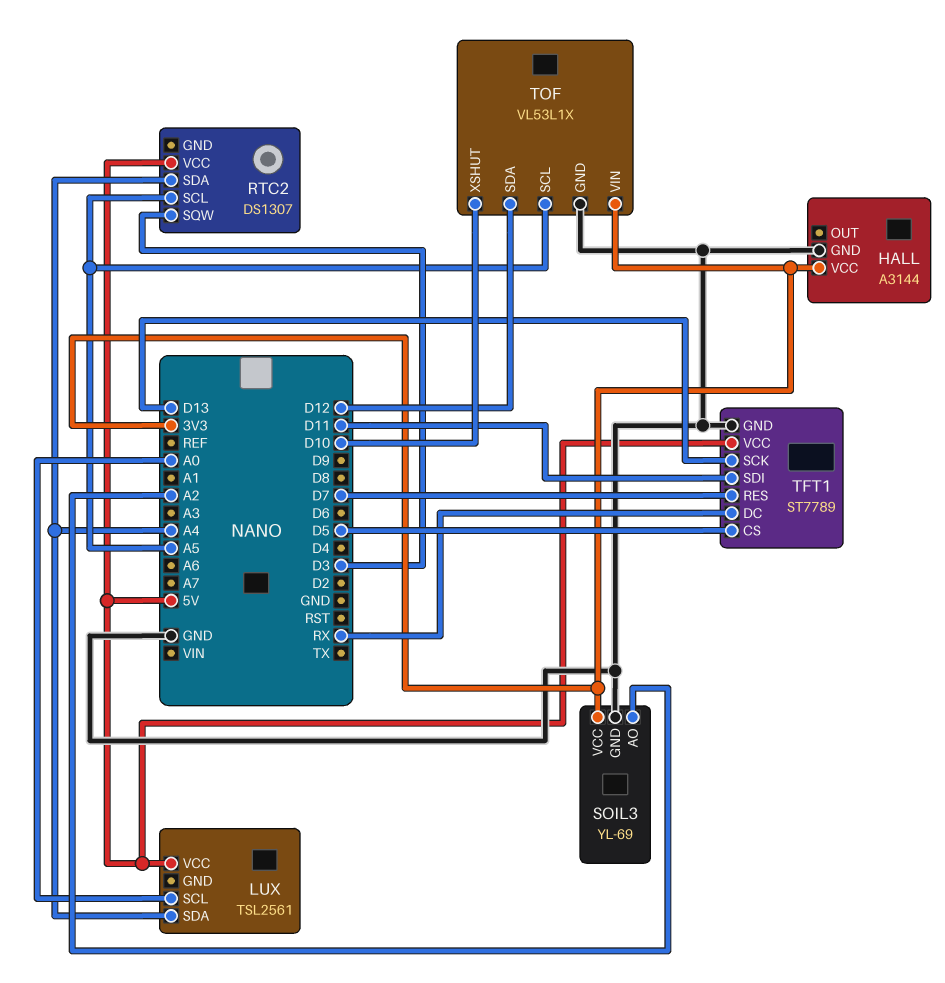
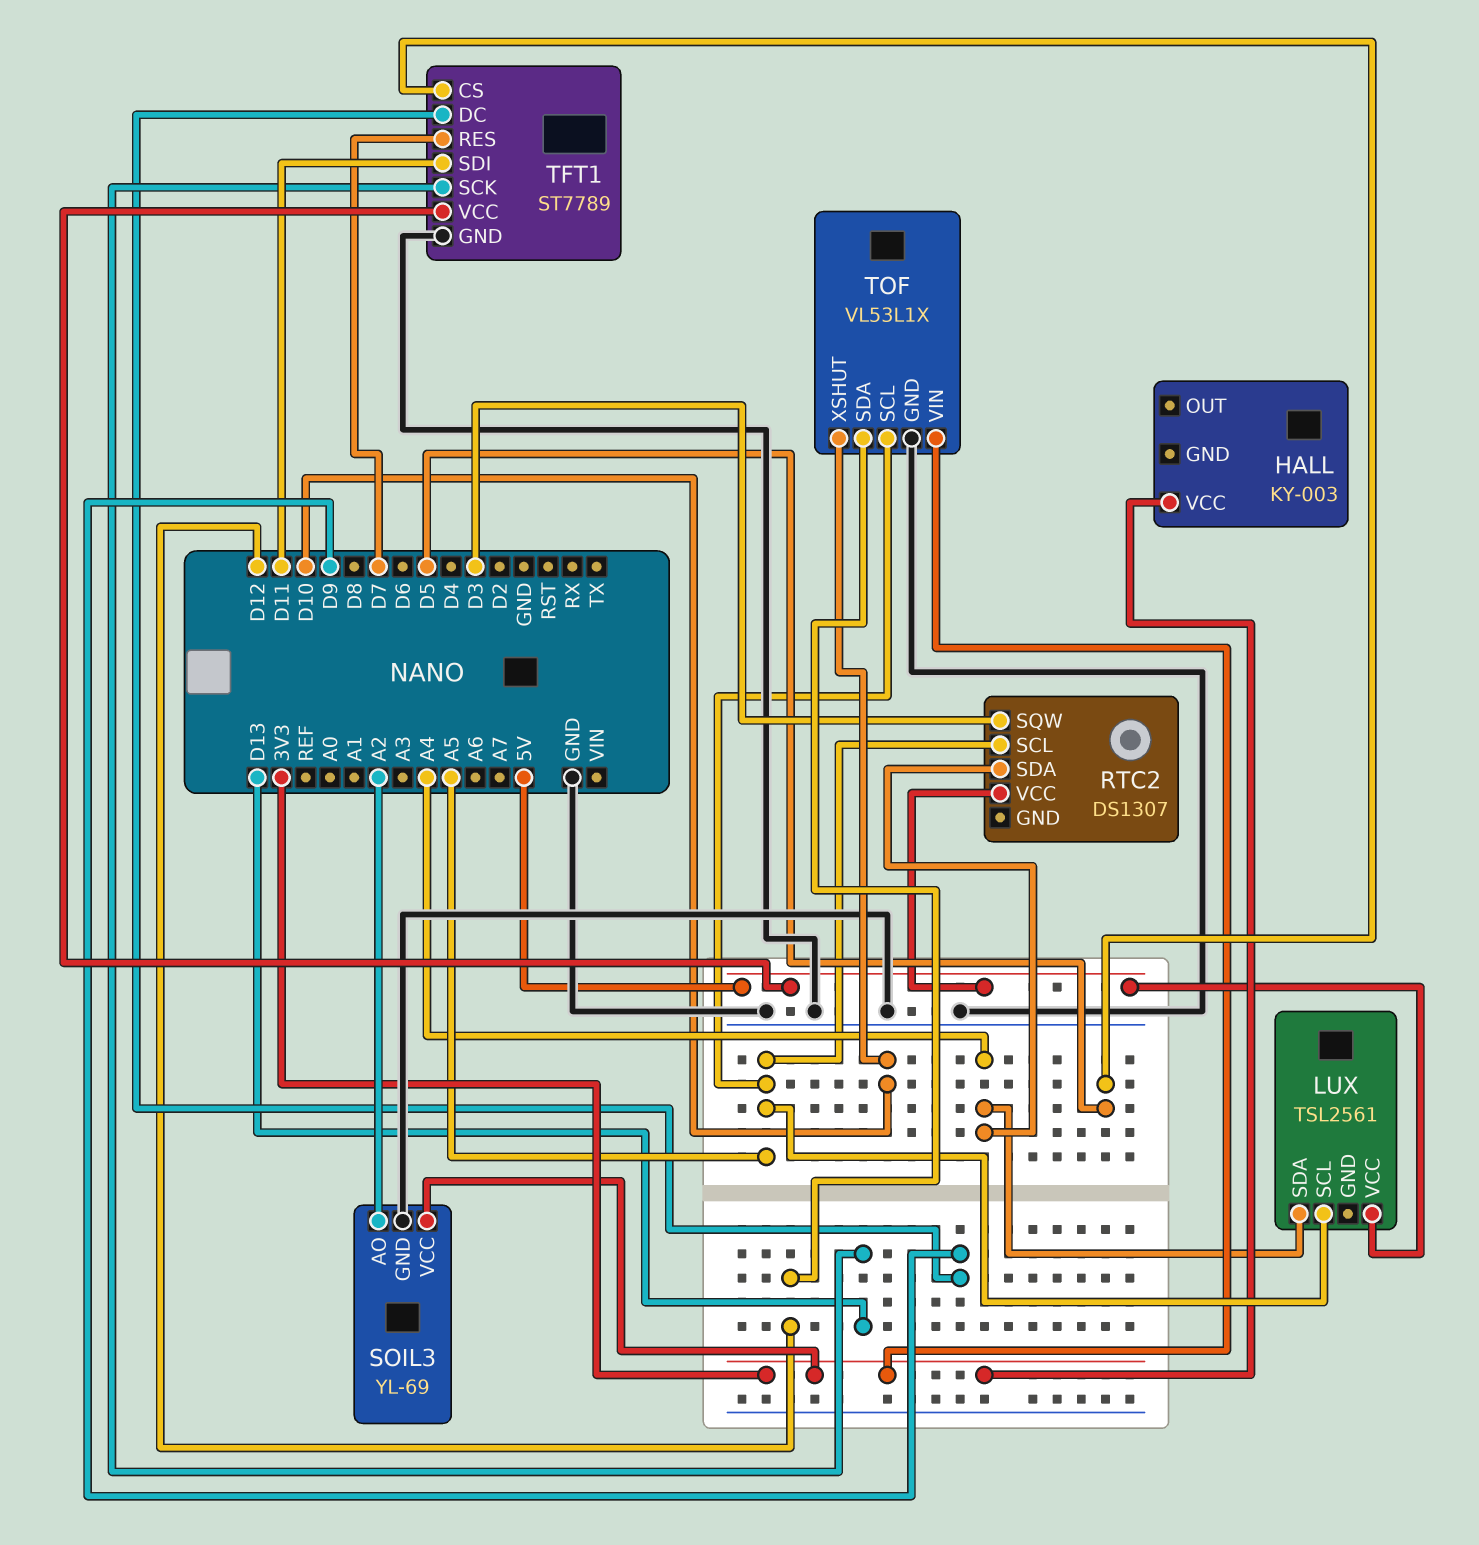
HALL: A3144 -> KY-003
HALL pin GND: GND -> none
LUX pin SCL: A0 -> A5
TFT1 pin DC: RX -> D9

